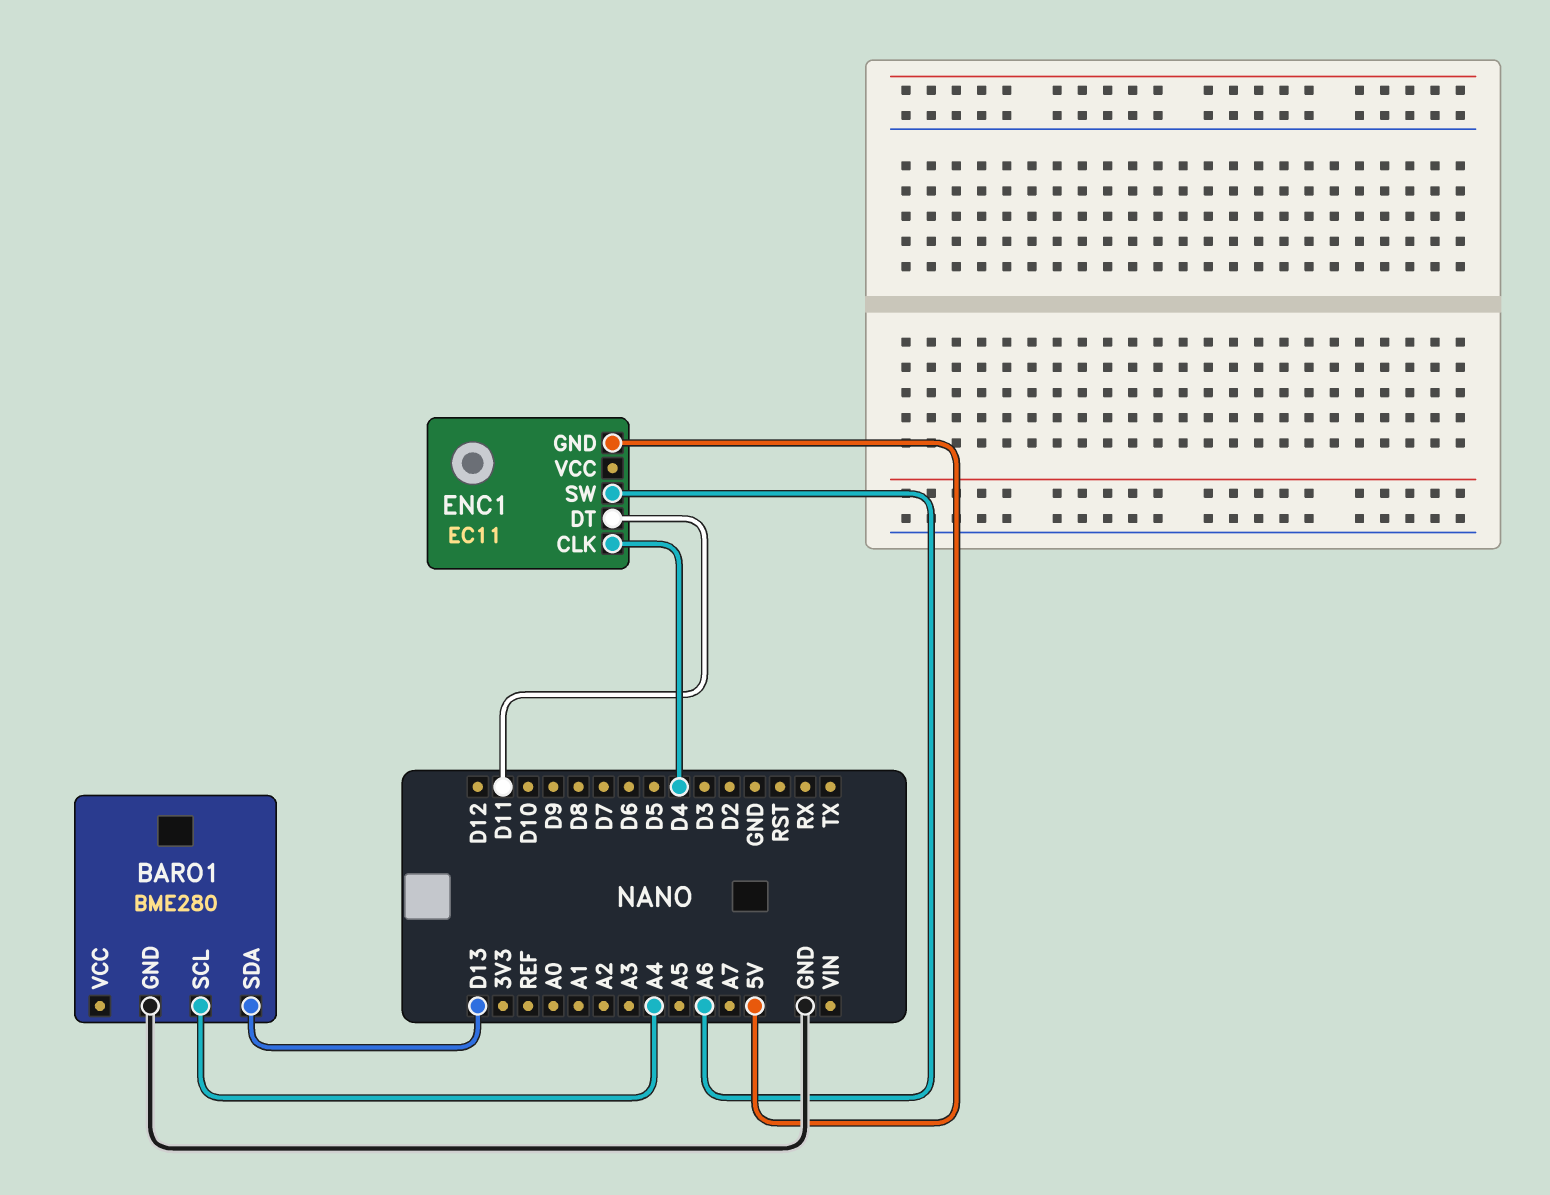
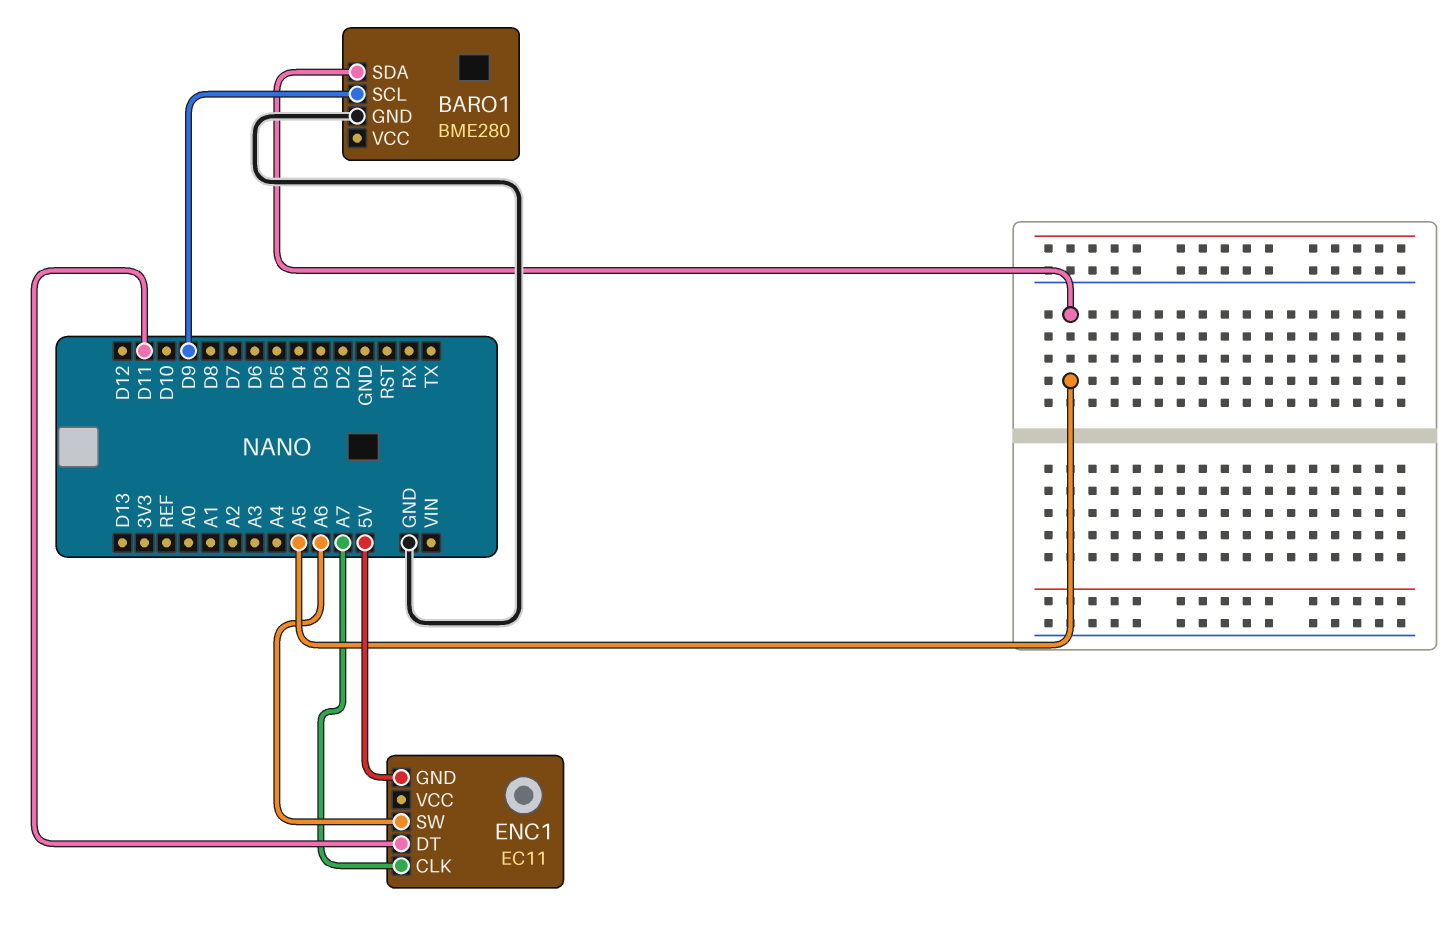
BARO1 pin SCL: A4 -> D9
BARO1 pin SDA: D13 -> A5
ENC1 pin CLK: D4 -> A7

